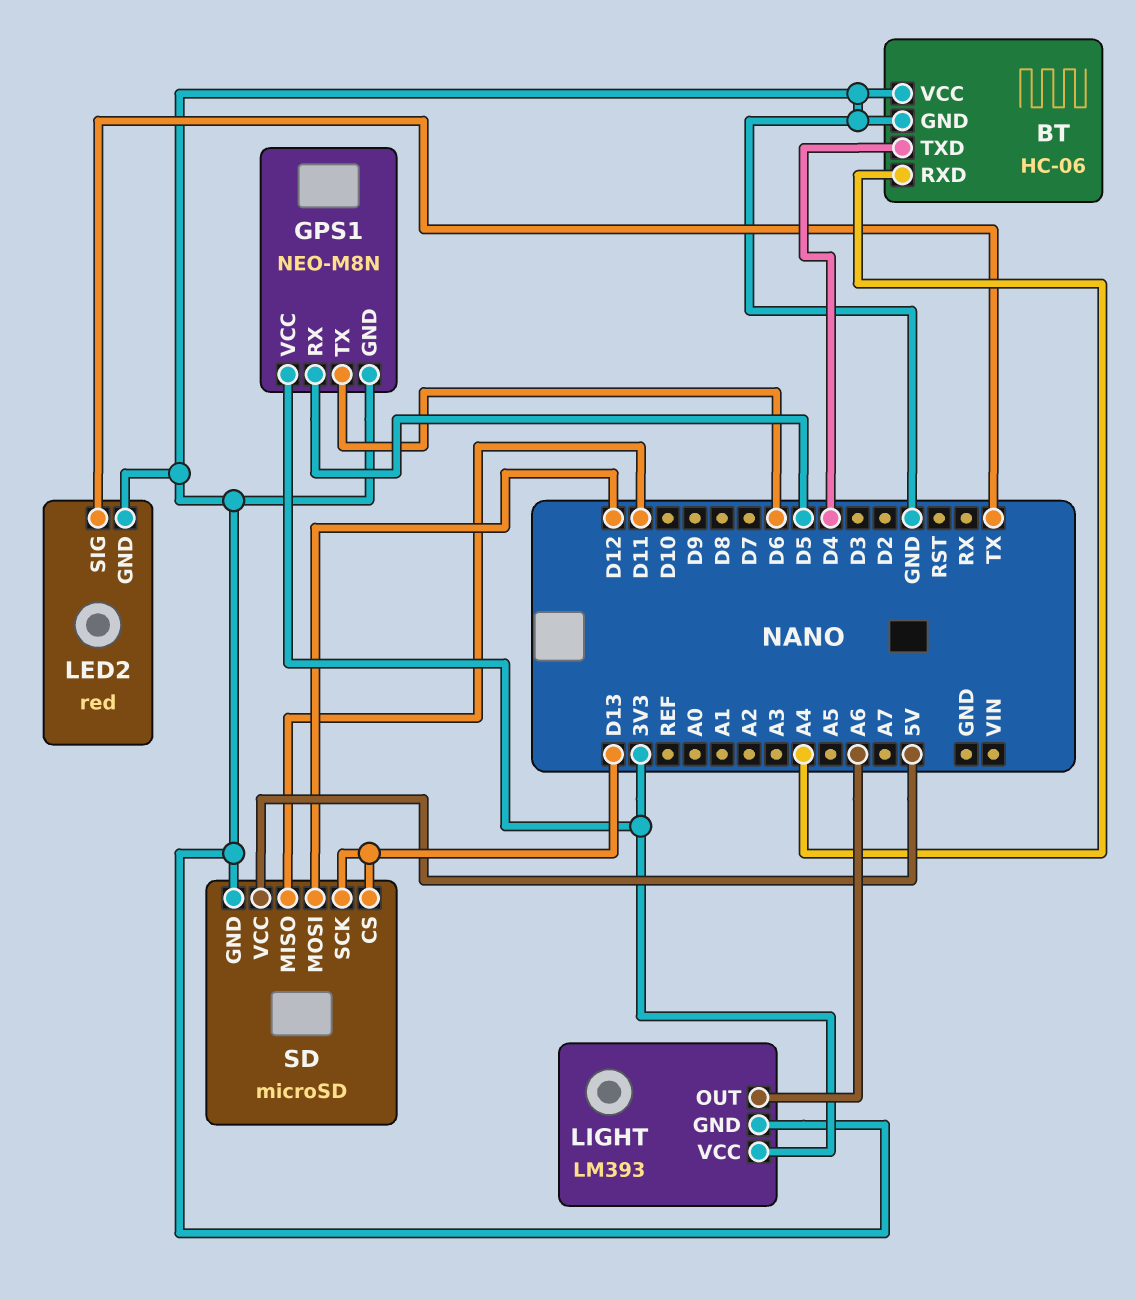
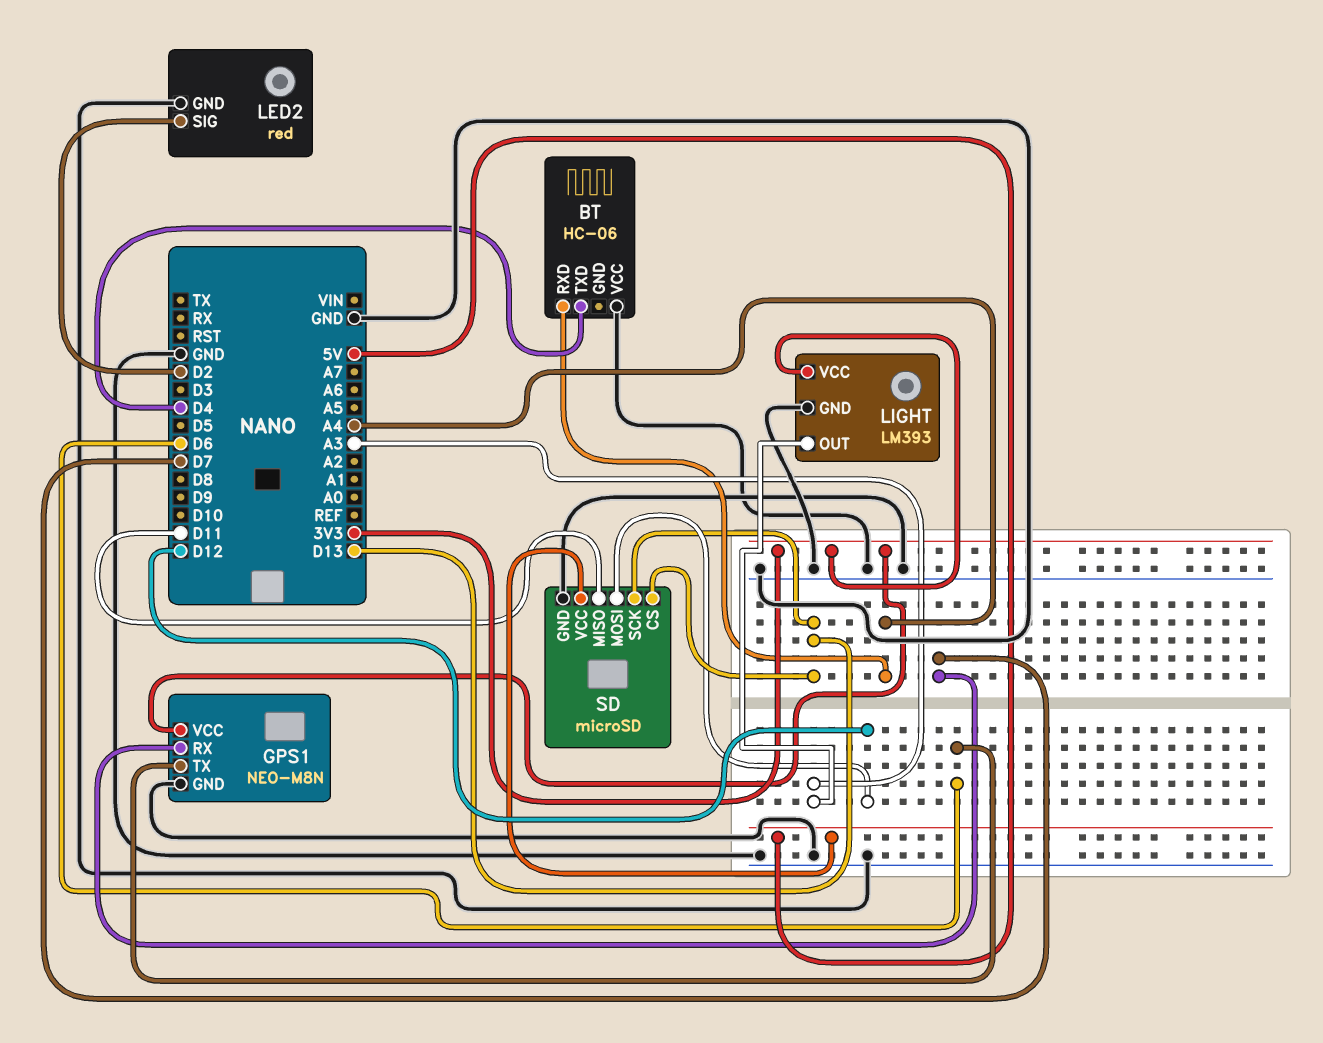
BT pin GND: GND -> none
GPS1 pin RX: D5 -> D7
LED2 pin SIG: TX -> D2
LIGHT pin OUT: A6 -> A3

